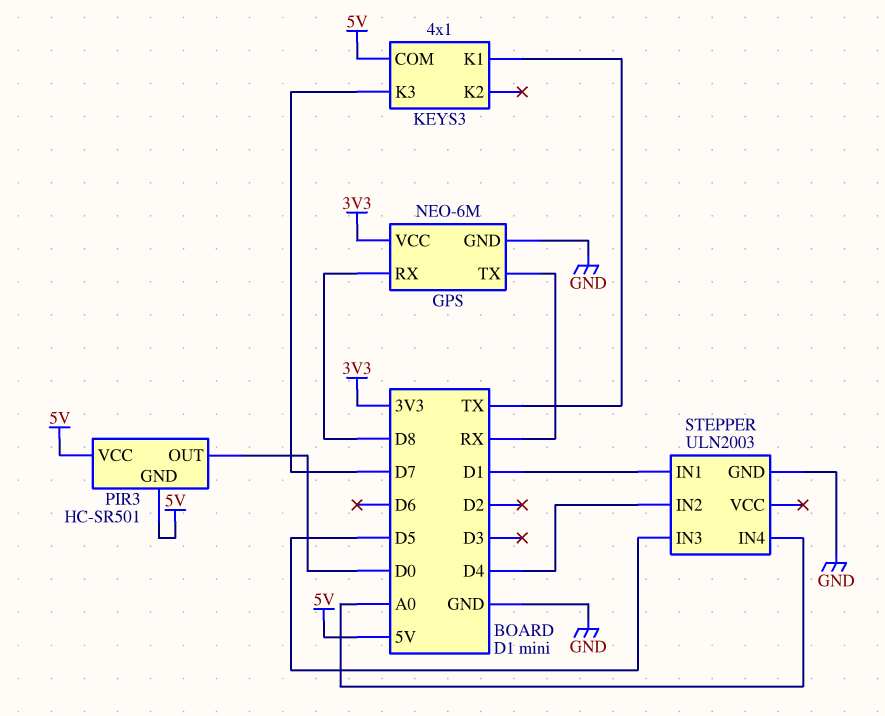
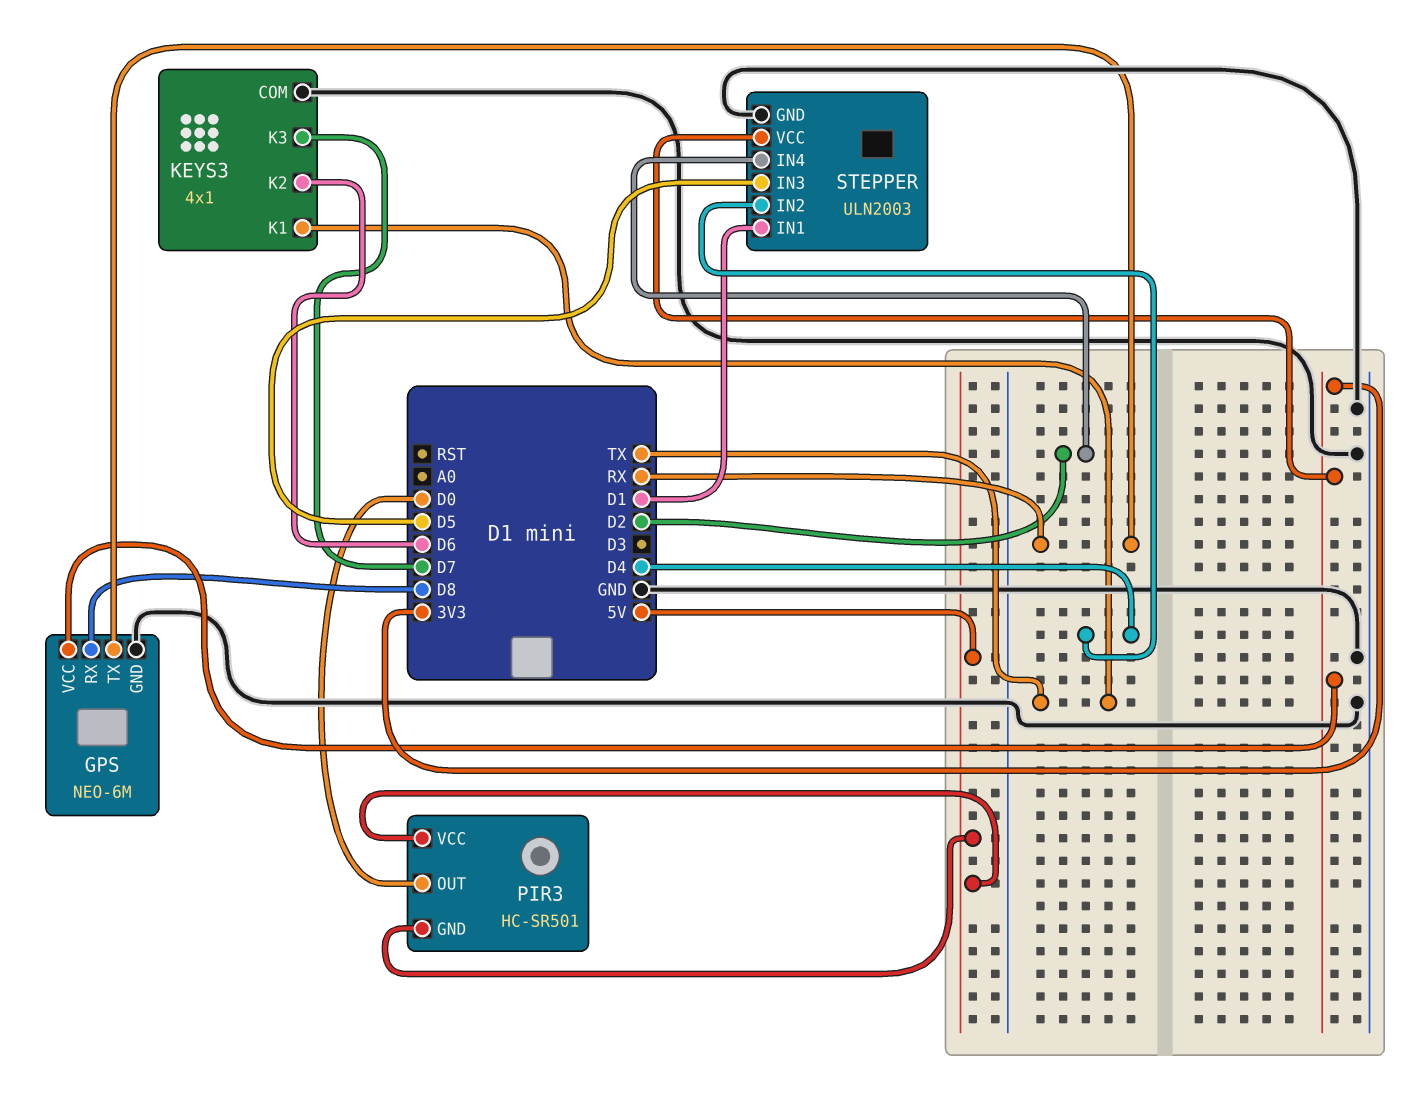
KEYS3 pin COM: 5V -> GND
KEYS3 pin K2: none -> D6
STEPPER pin IN4: A0 -> D2
STEPPER pin VCC: none -> 3V3

